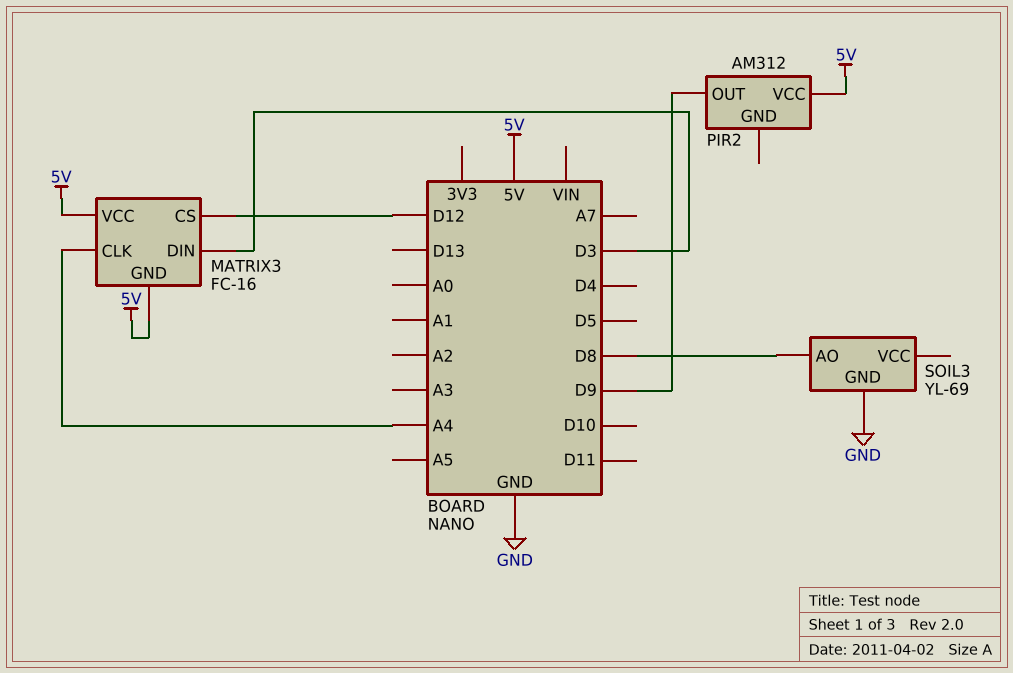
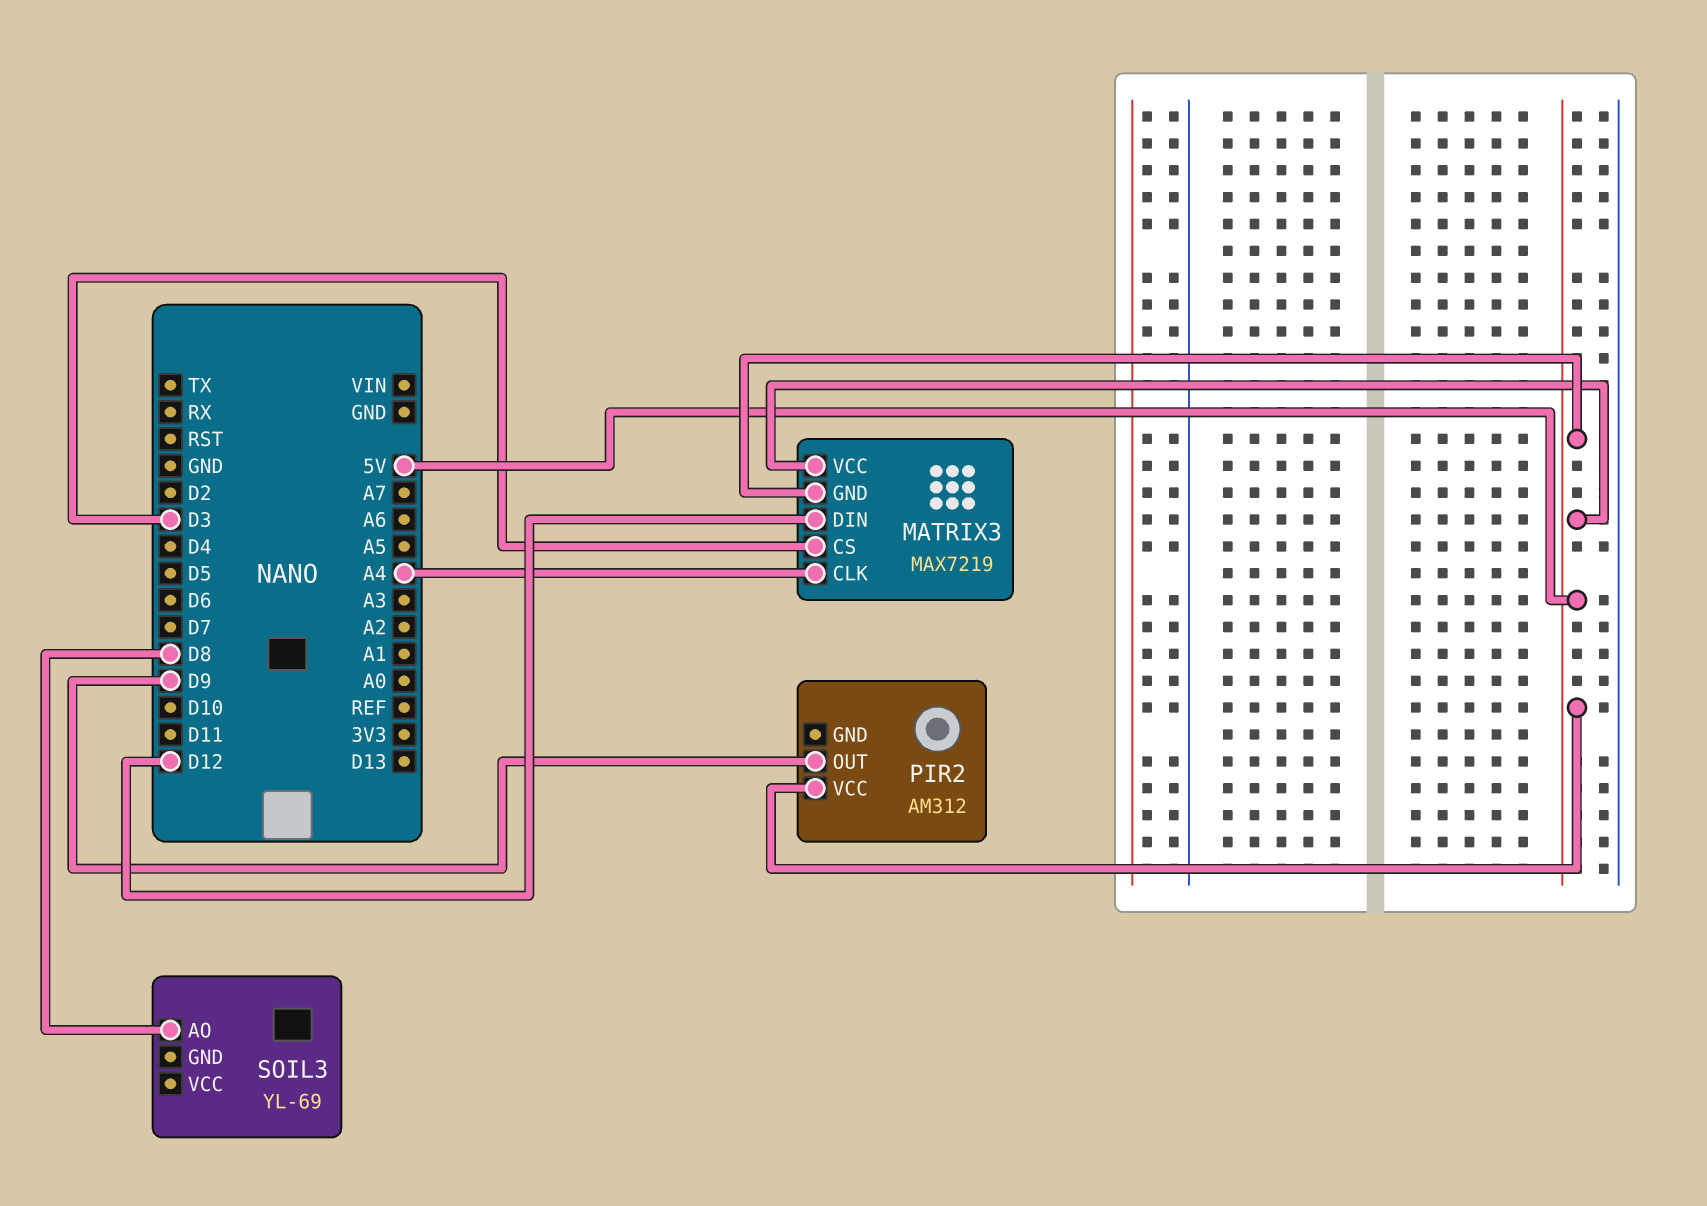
MATRIX3: FC-16 -> MAX7219
MATRIX3 pin CS: D12 -> D3
MATRIX3 pin DIN: D3 -> D12
SOIL3 pin GND: GND -> none

